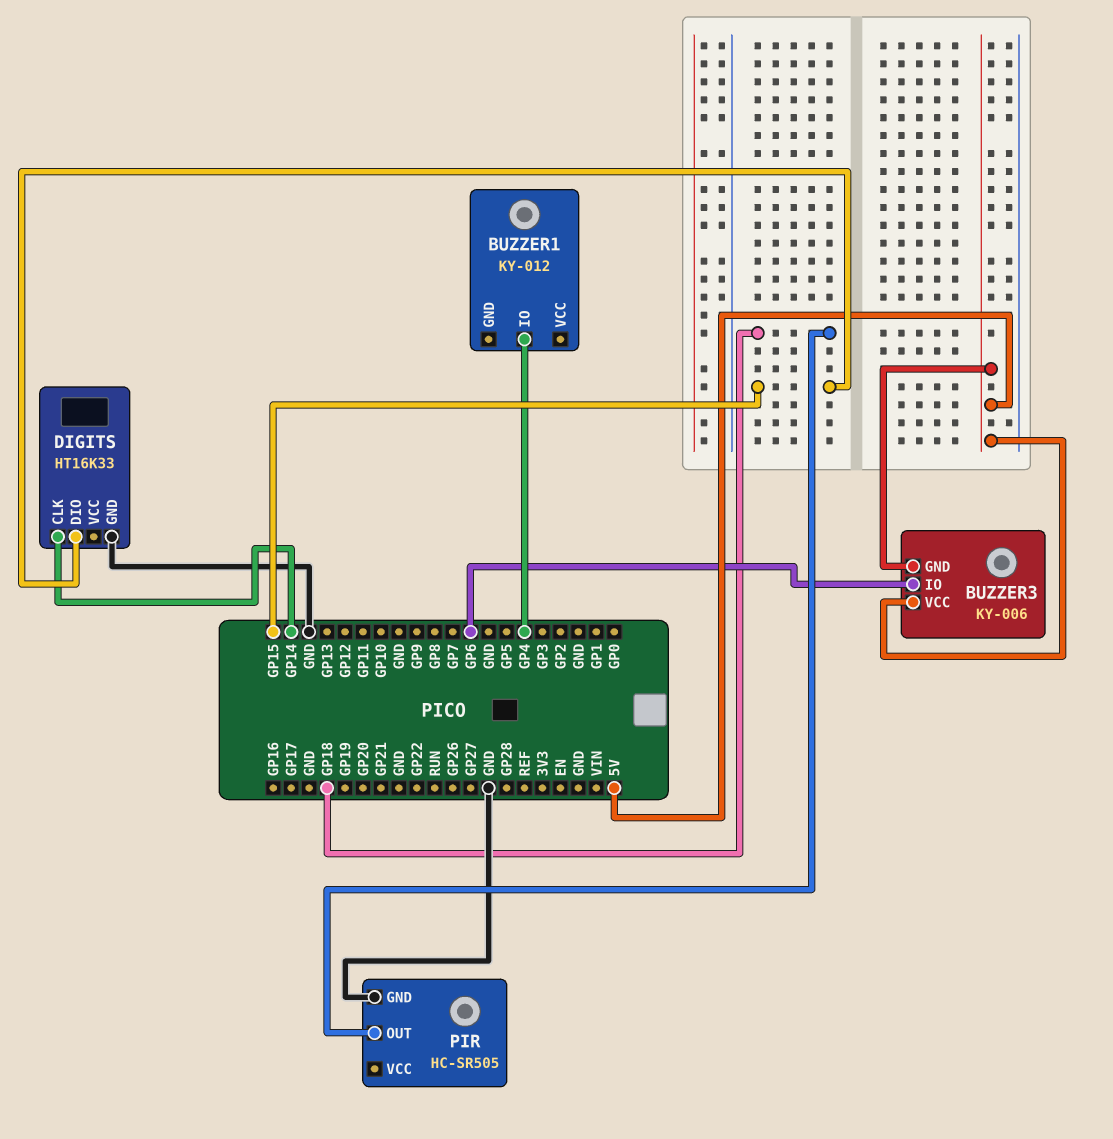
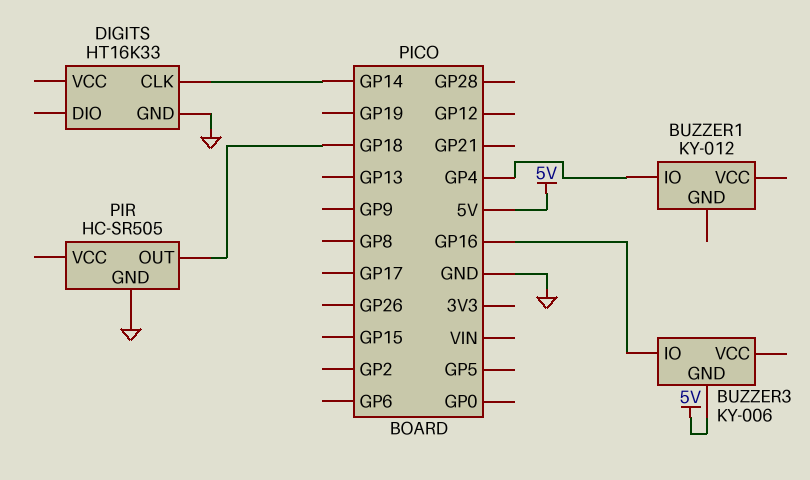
BUZZER3 pin IO: GP6 -> GP16
BUZZER3 pin VCC: 5V -> none
DIGITS pin DIO: GP15 -> none

